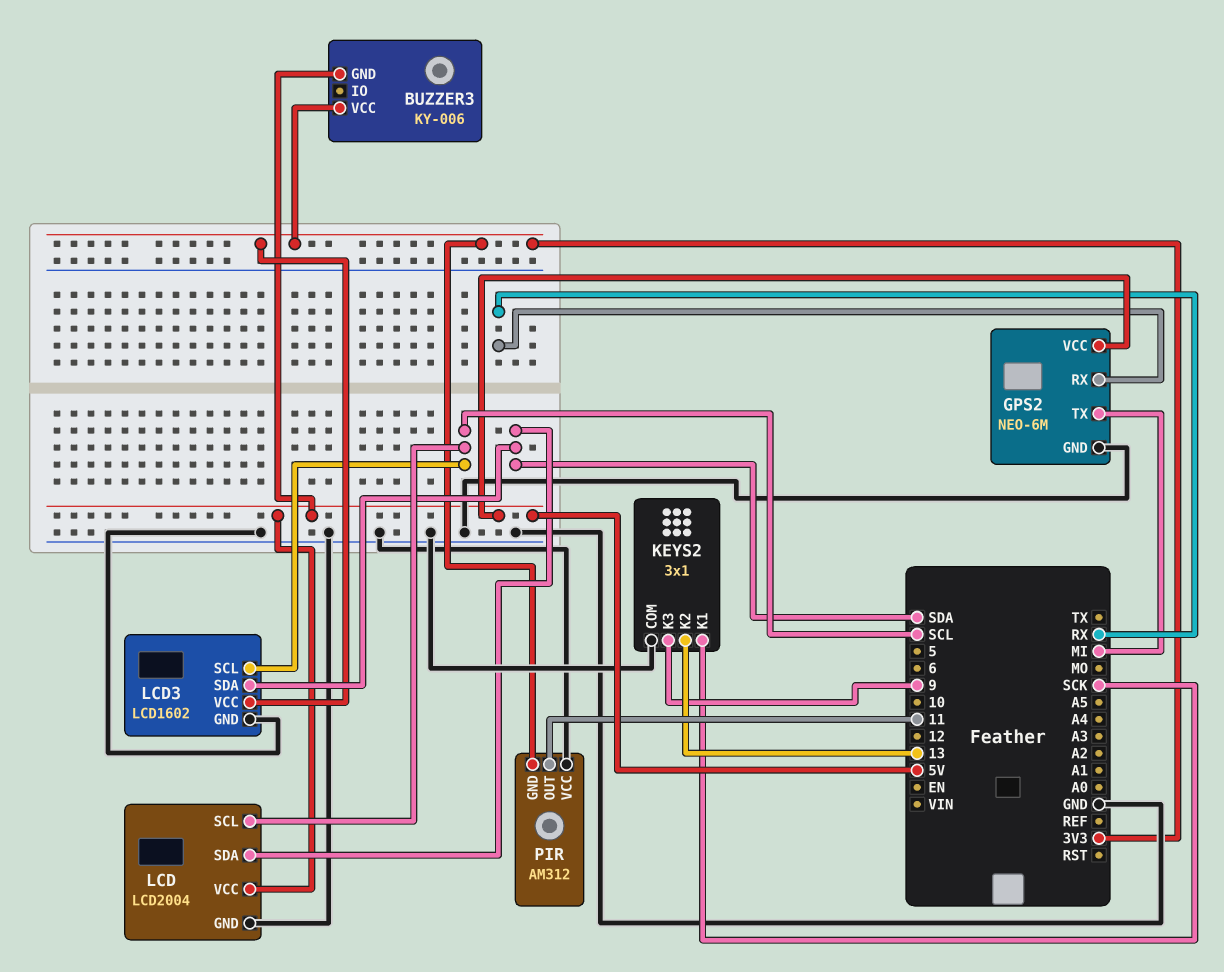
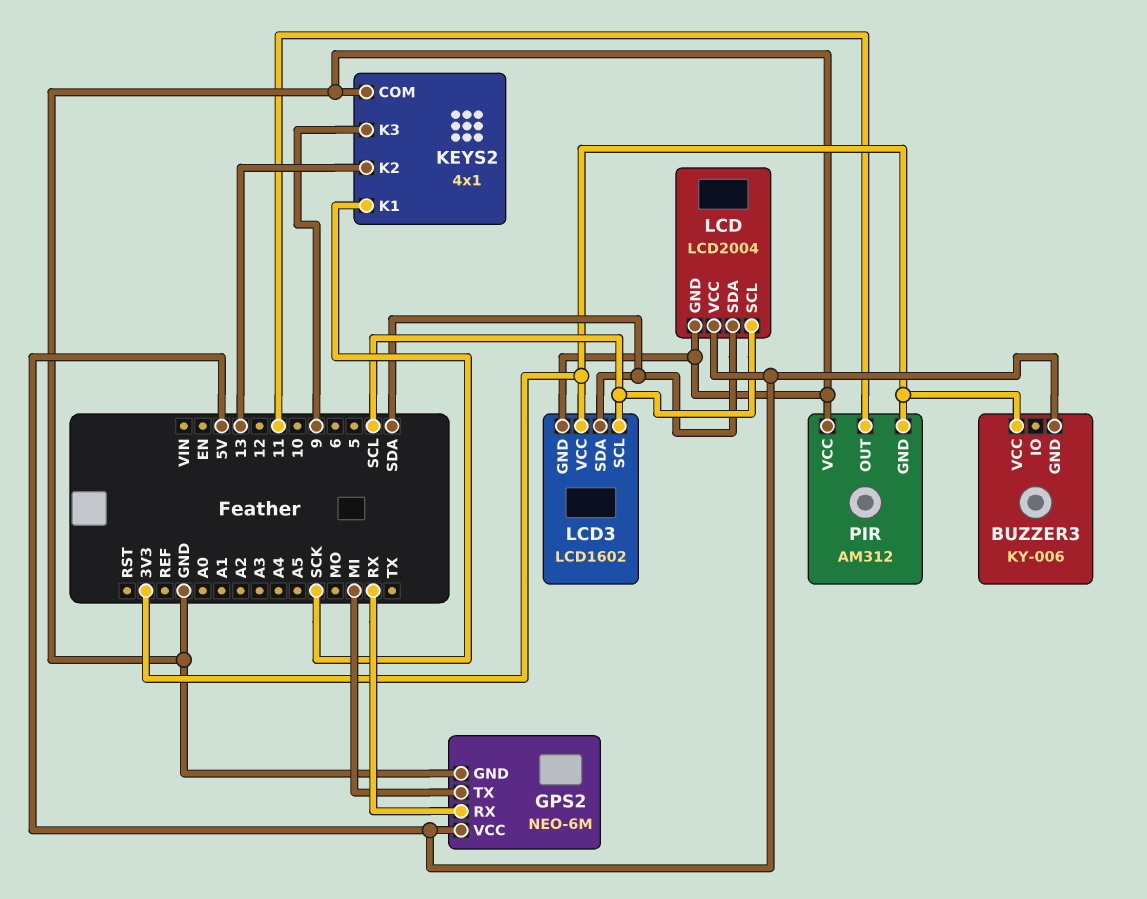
KEYS2: 3x1 -> 4x1

